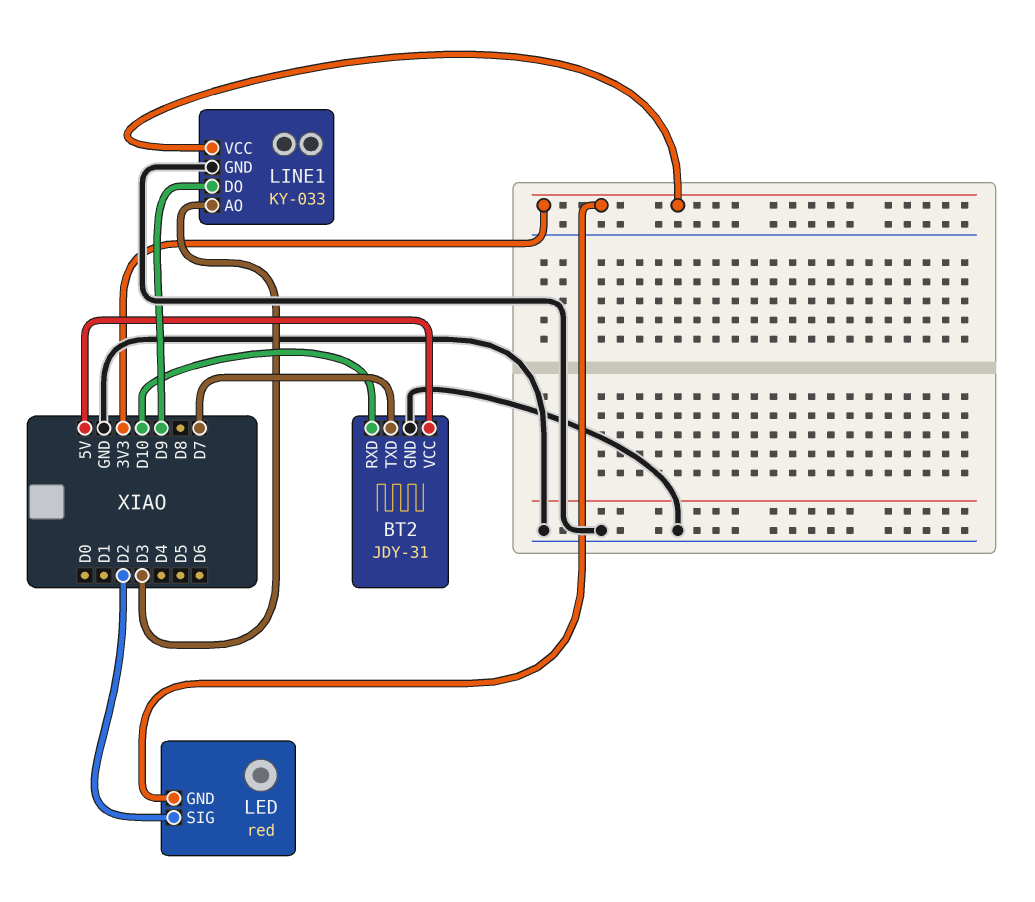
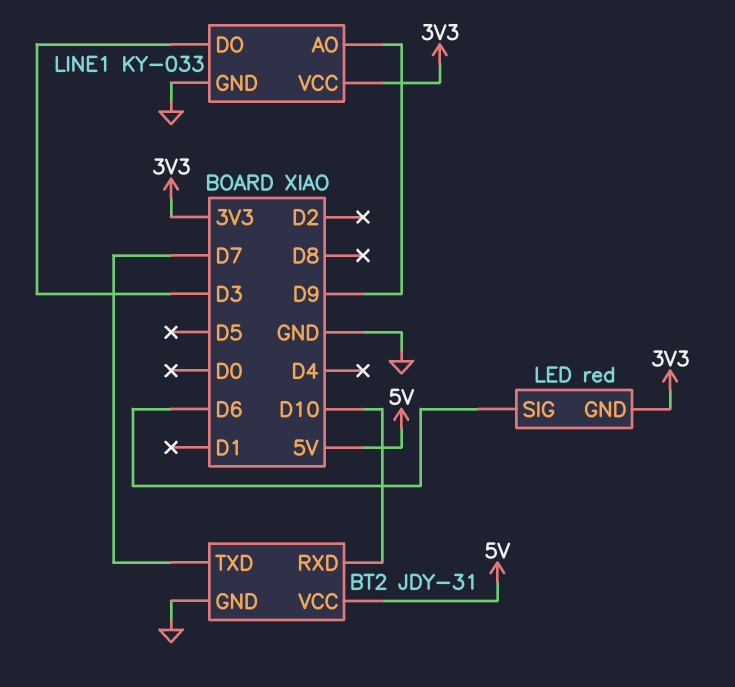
LED pin SIG: D2 -> D6
LINE1 pin AO: D3 -> D9
LINE1 pin DO: D9 -> D3

